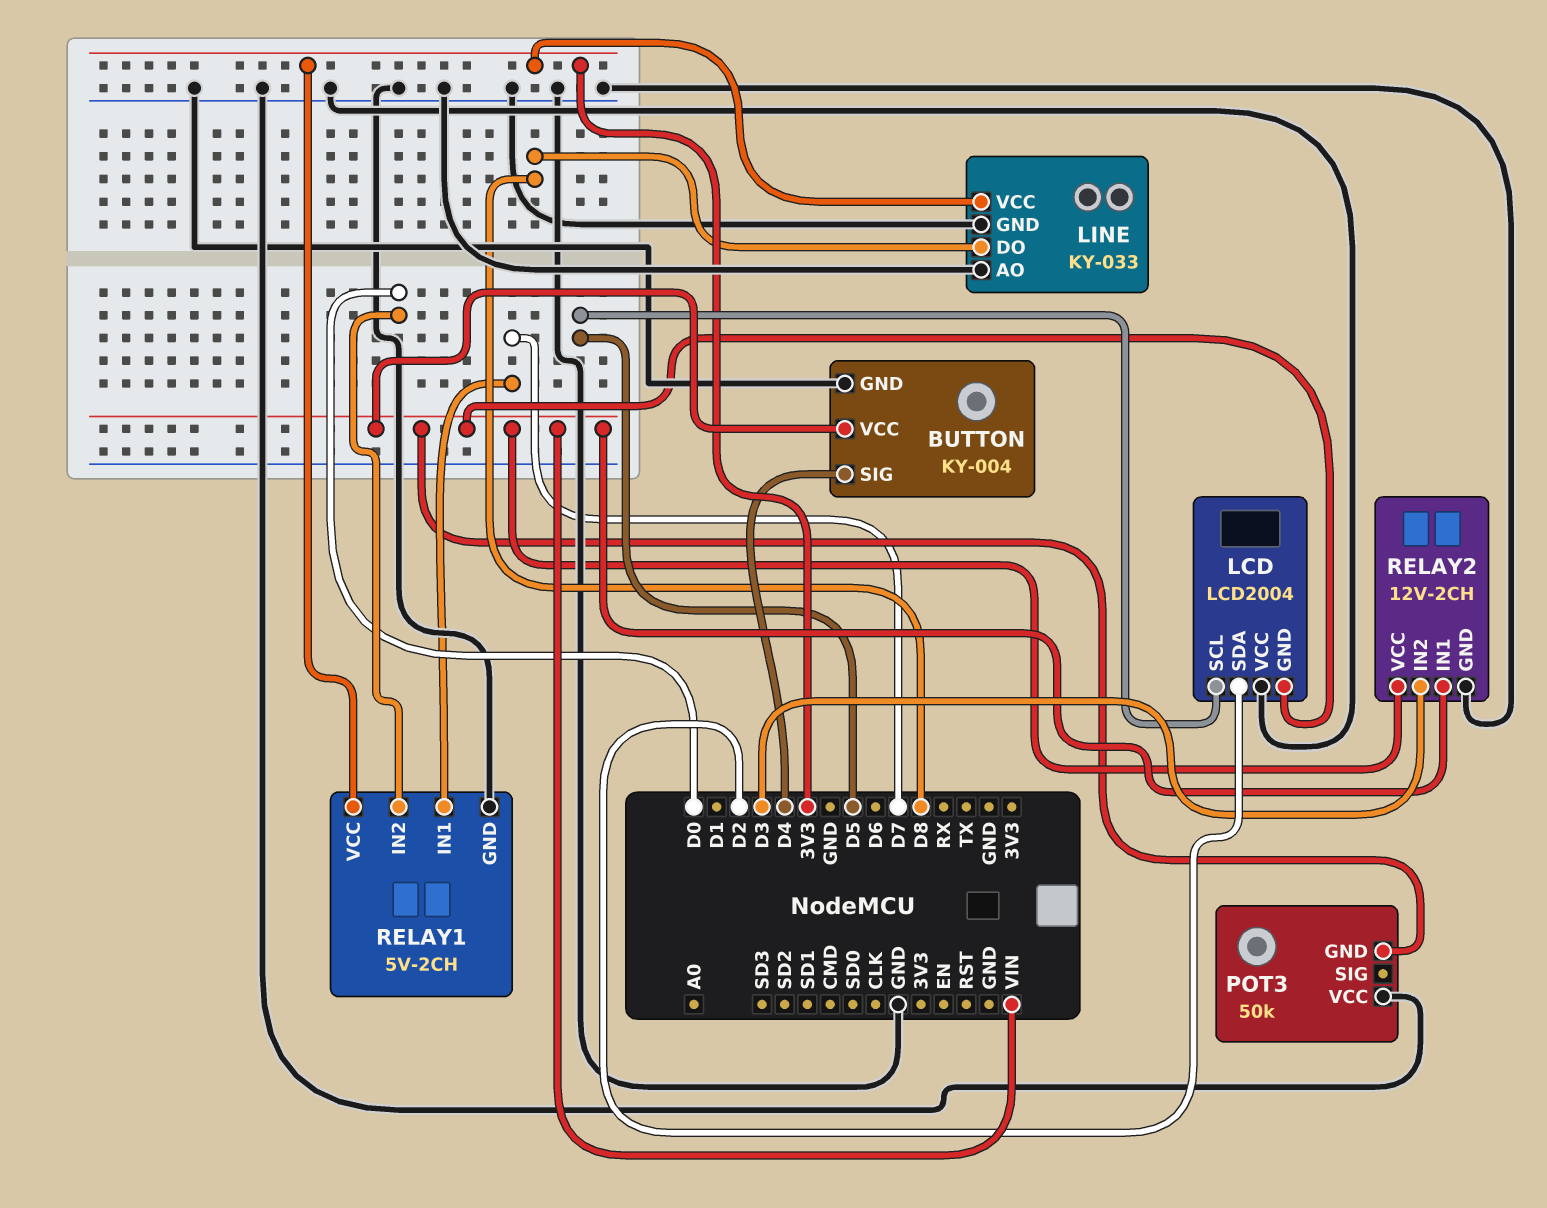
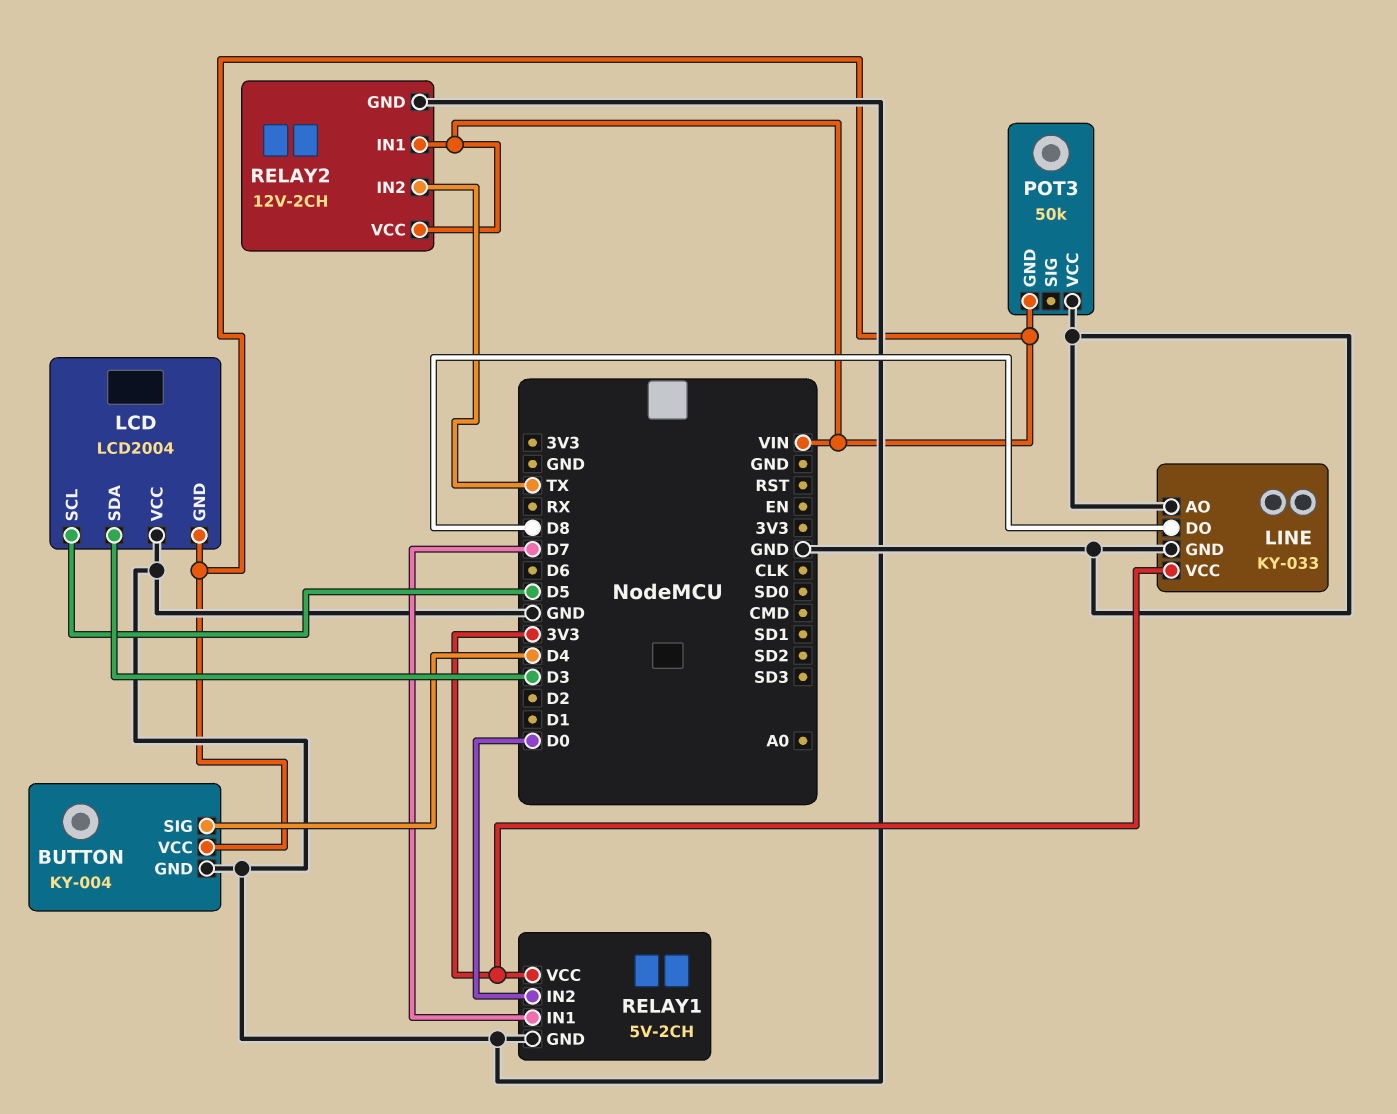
LCD pin SDA: D2 -> D3
RELAY2 pin IN2: D3 -> TX

